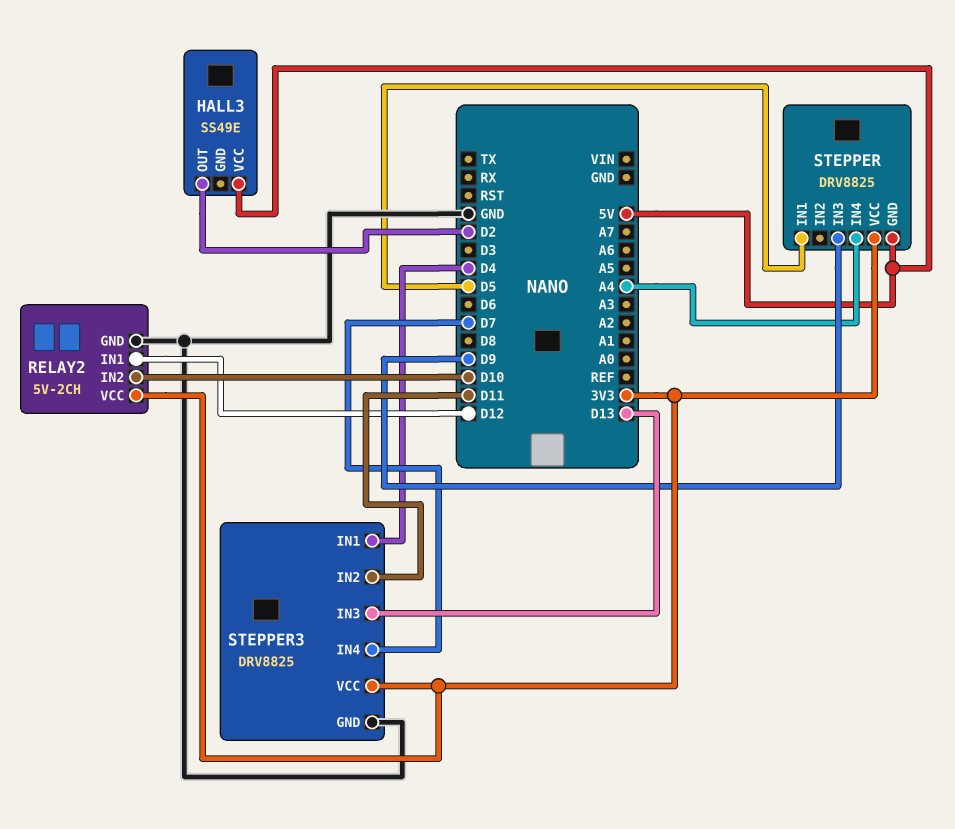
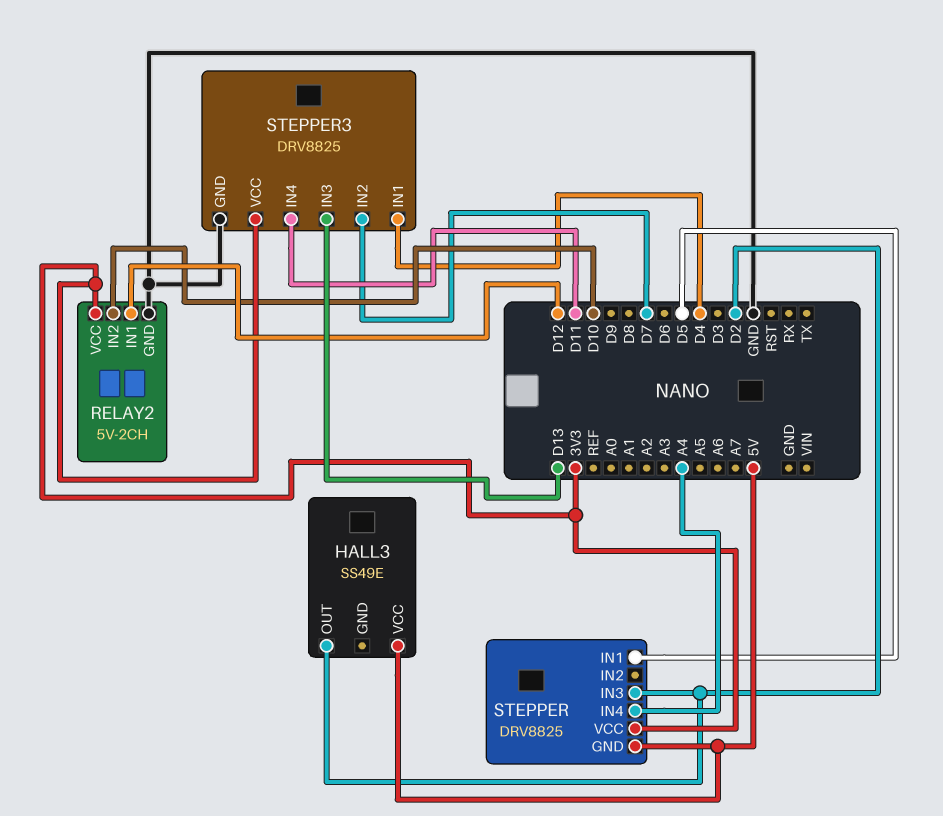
STEPPER pin IN3: D9 -> D2
STEPPER3 pin IN2: D11 -> D7
STEPPER3 pin IN4: D7 -> D11

